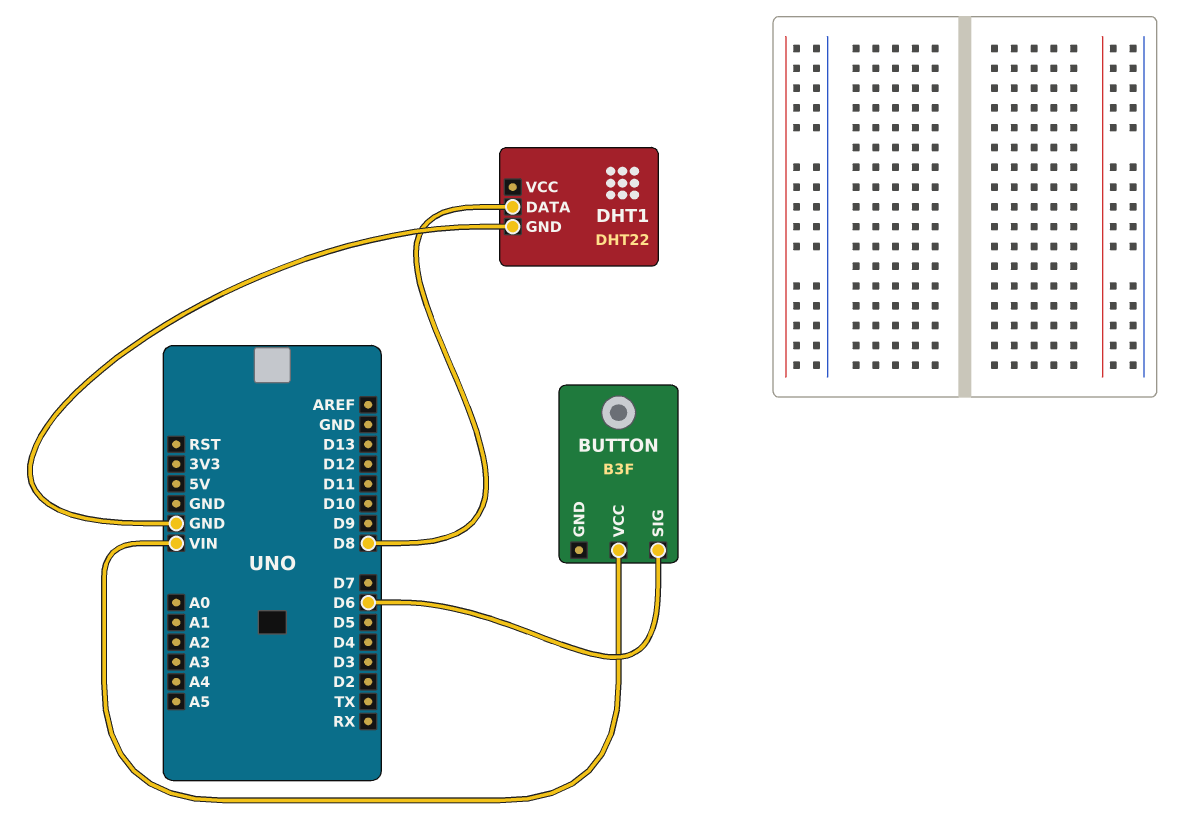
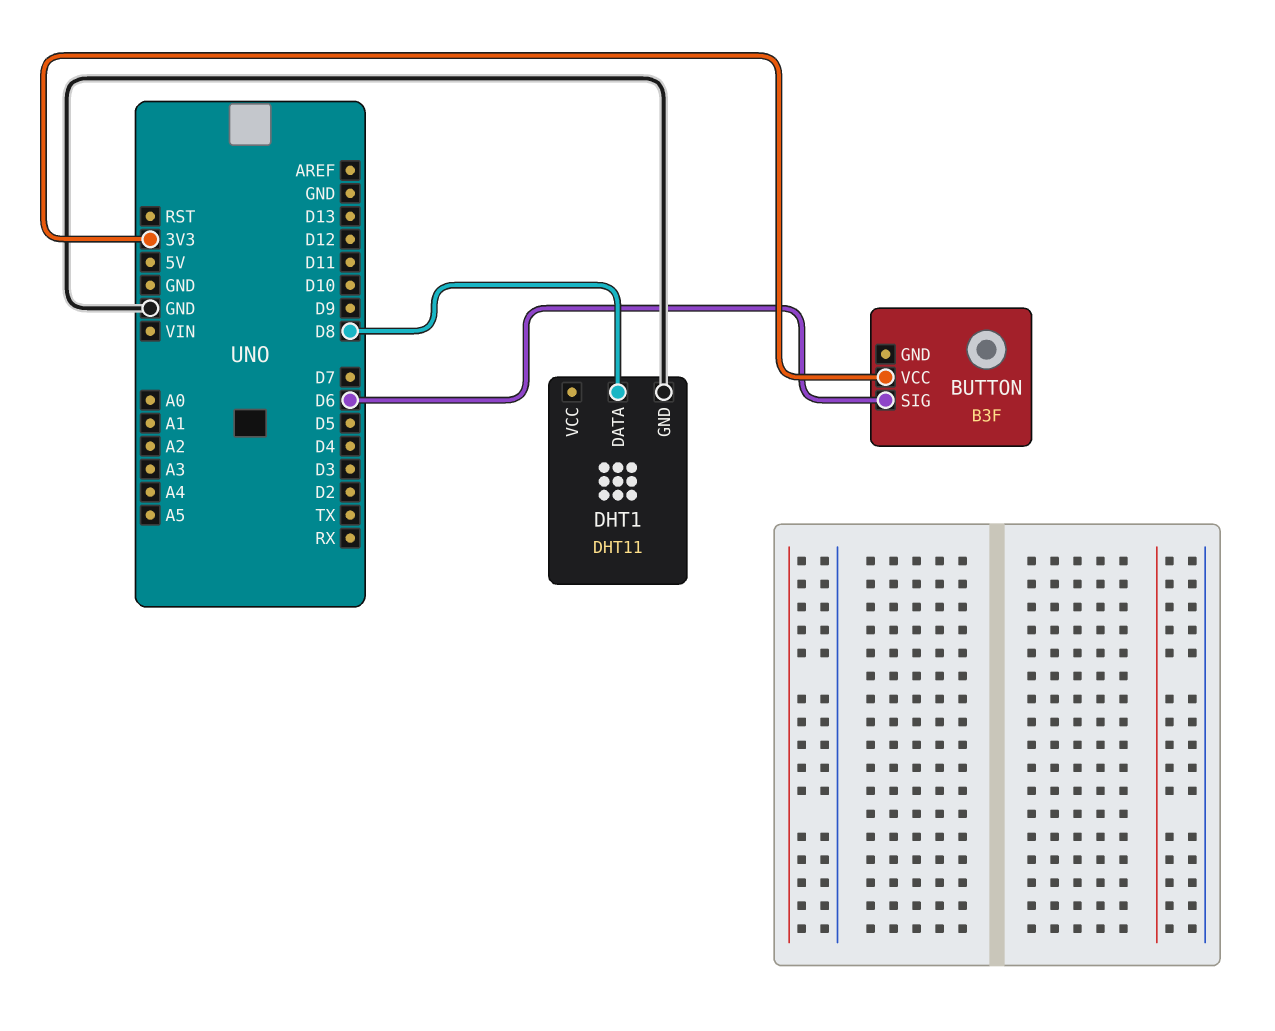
BUTTON pin VCC: VIN -> 3V3
DHT1: DHT22 -> DHT11

